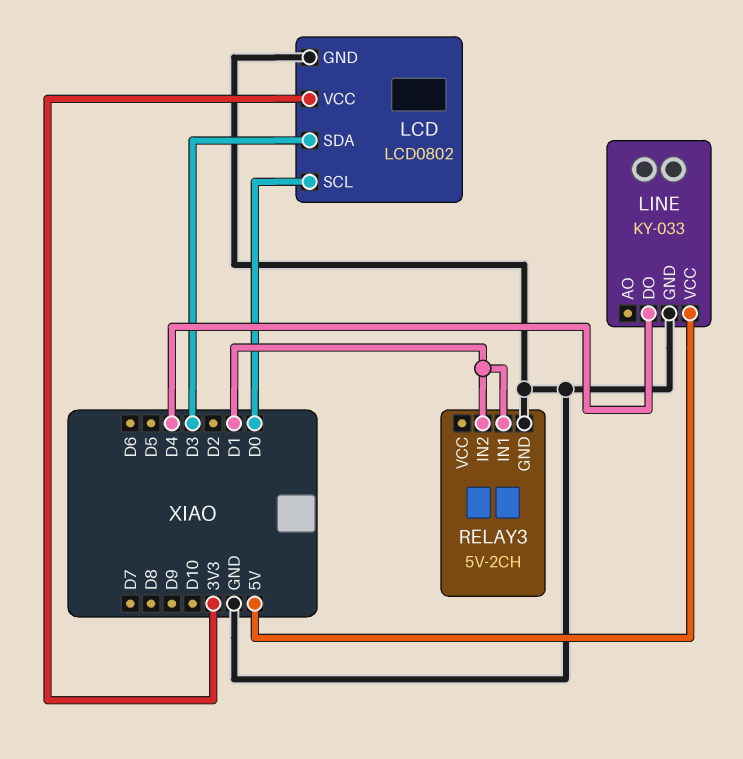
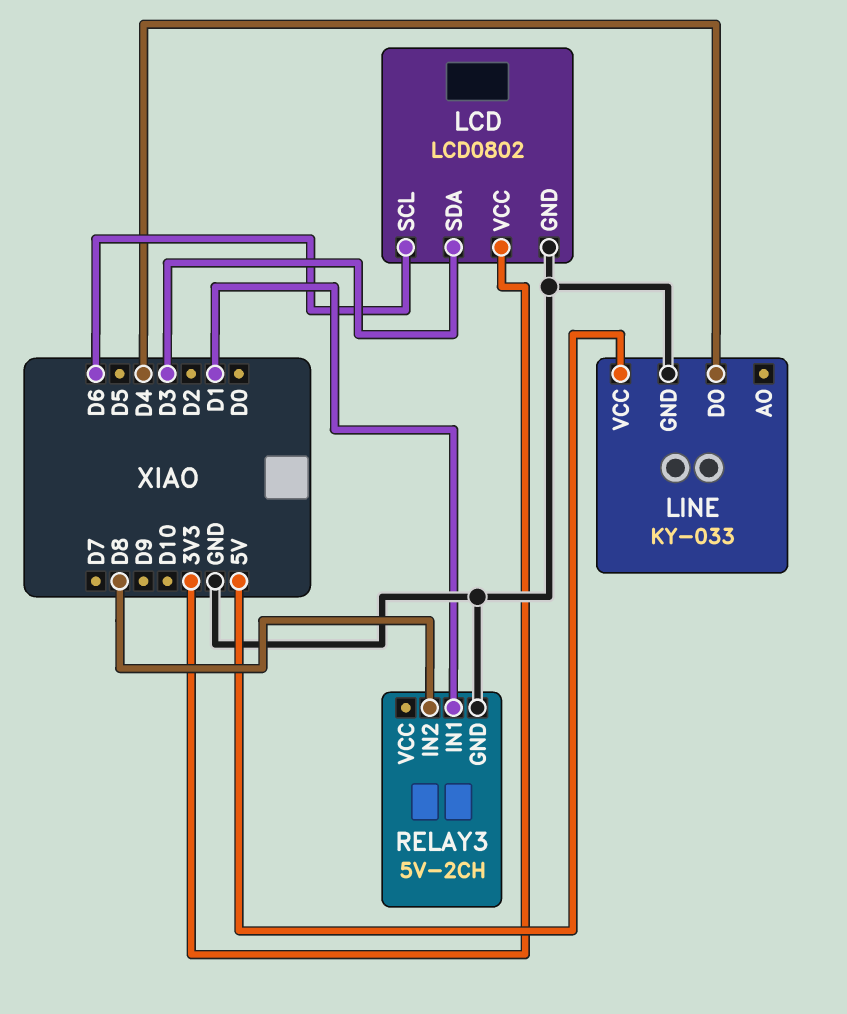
LCD pin SCL: D0 -> D6
RELAY3 pin IN2: D1 -> D8

